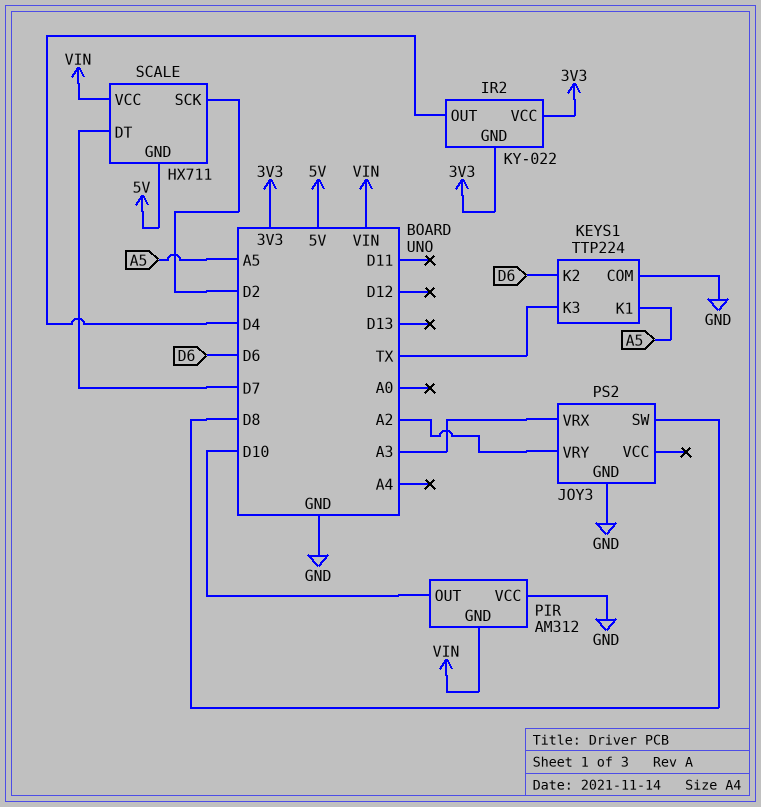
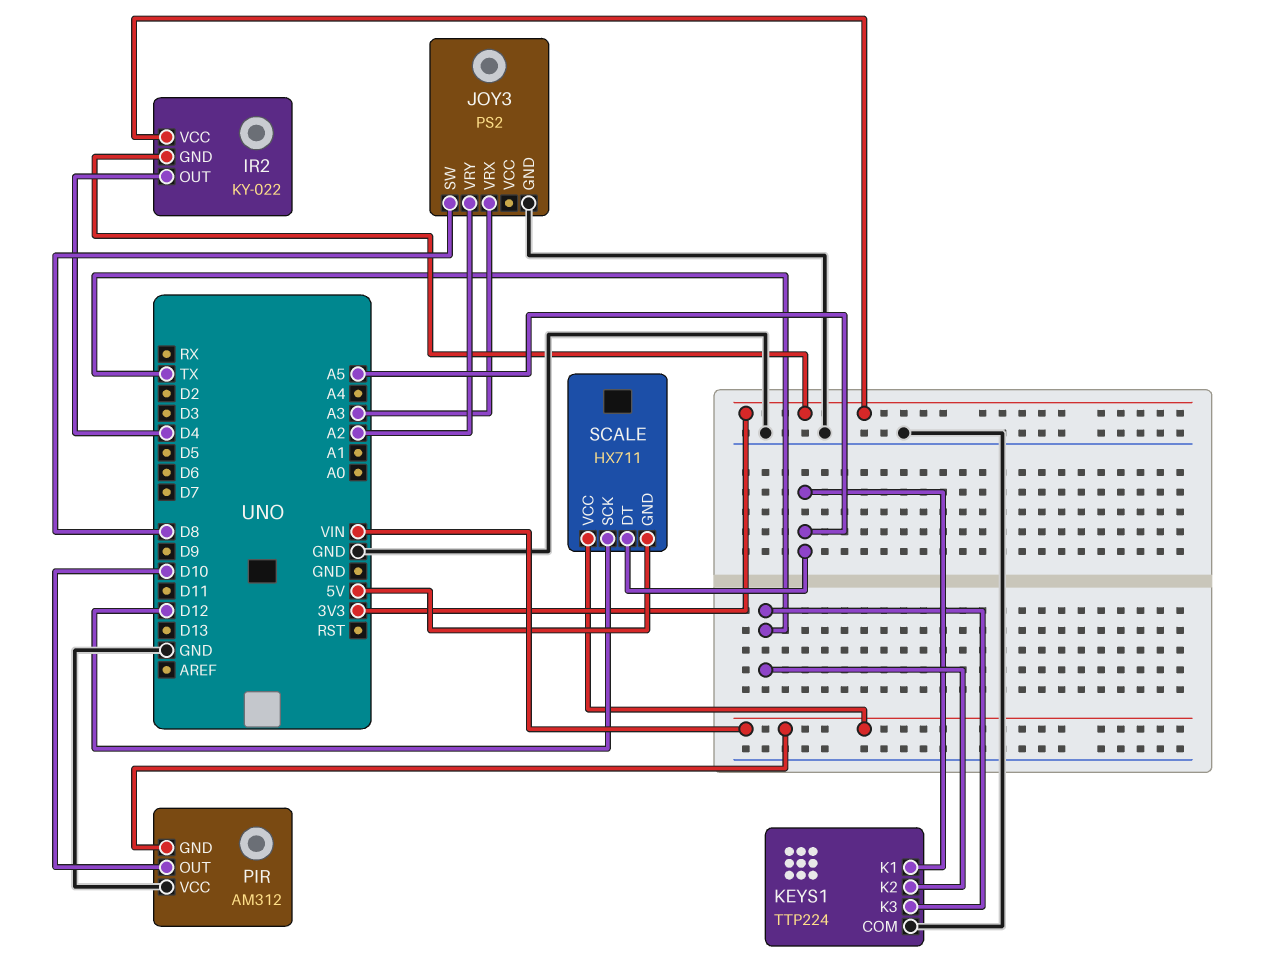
KEYS1 pin K2: D6 -> TX
SCALE pin DT: D7 -> A5
SCALE pin SCK: D2 -> D12

